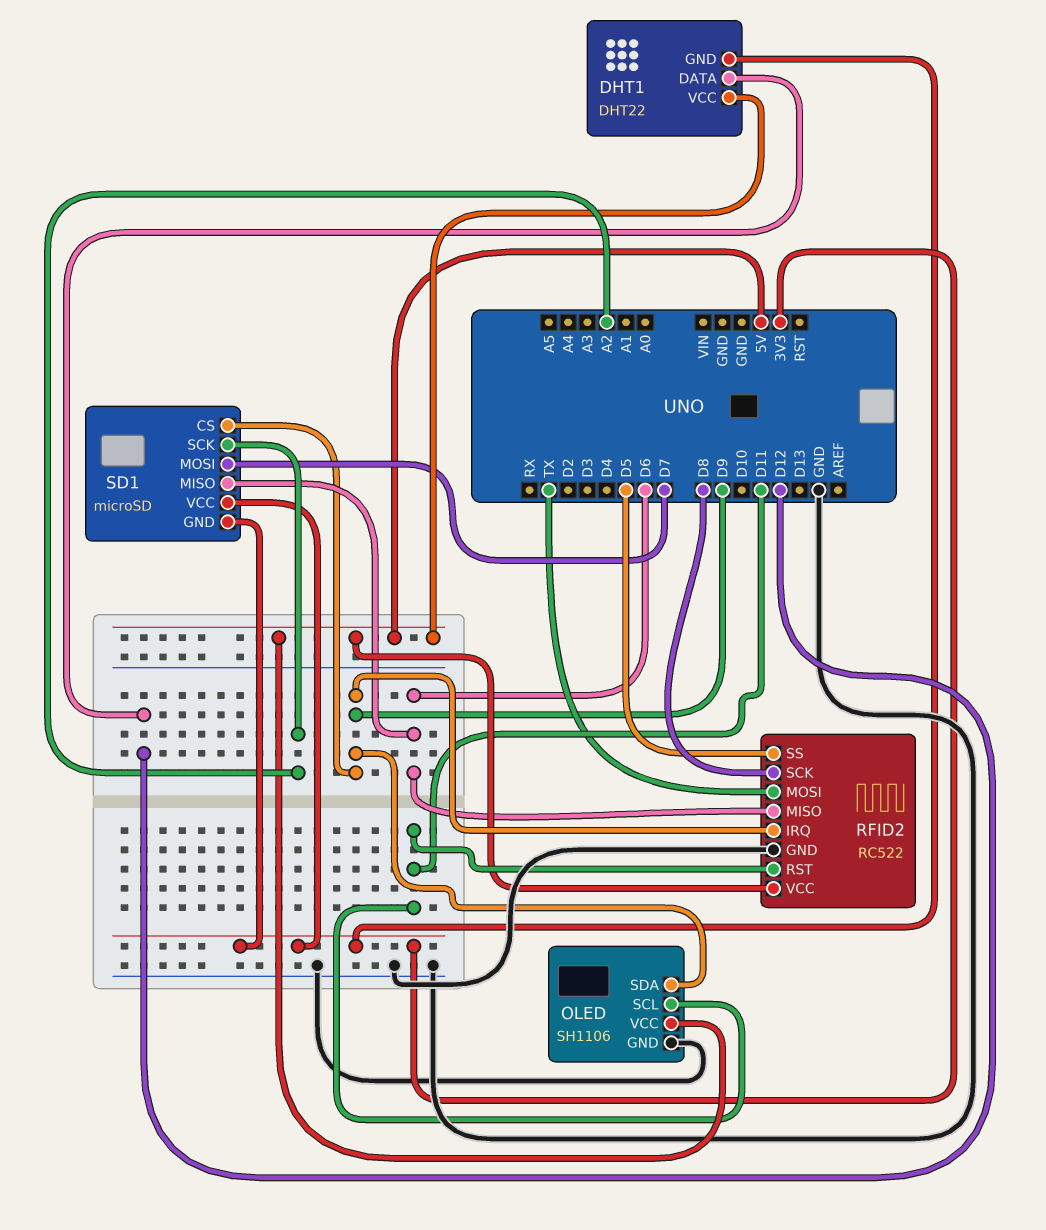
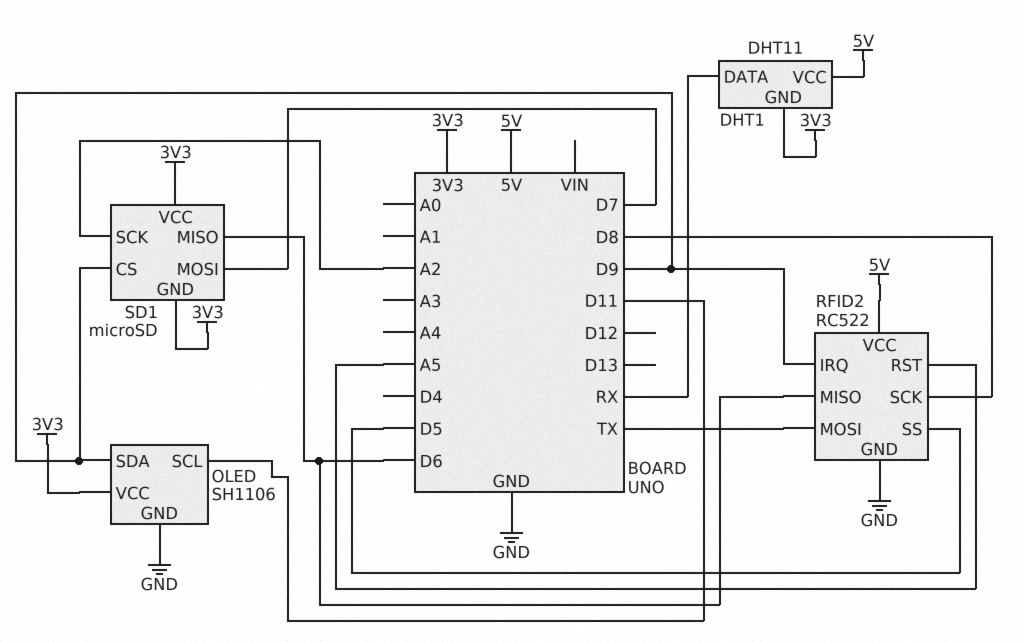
DHT1: DHT22 -> DHT11
DHT1 pin DATA: D12 -> RX
OLED pin VCC: 5V -> 3V3
RFID2 pin RST: D11 -> A5

